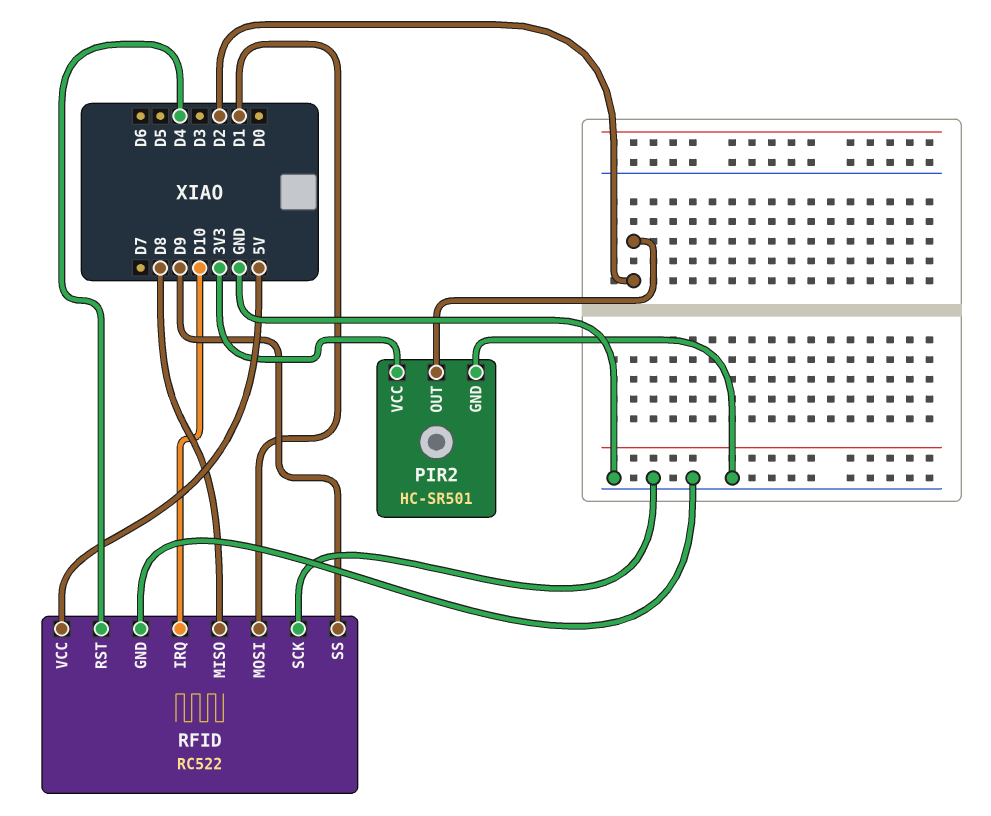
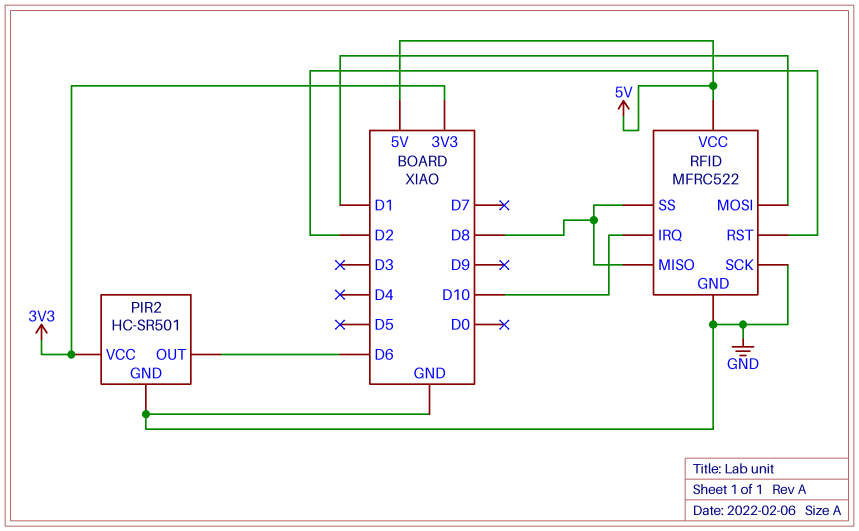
PIR2 pin OUT: D2 -> D6
RFID: RC522 -> MFRC522
RFID pin RST: D4 -> D2
RFID pin SS: D9 -> D8

